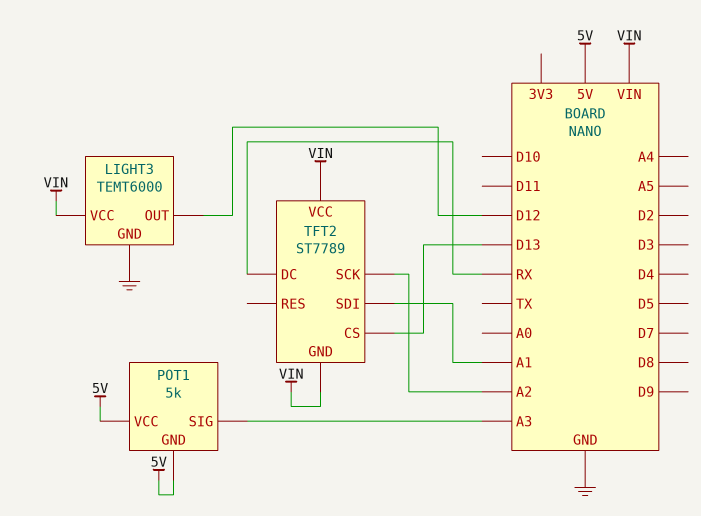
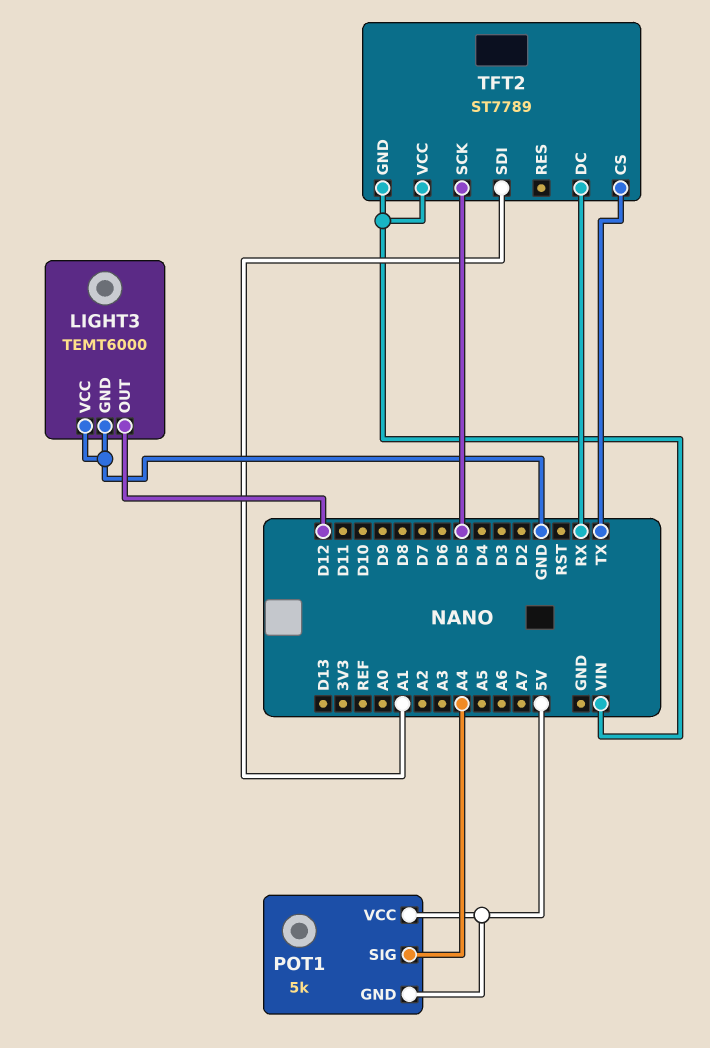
LIGHT3 pin VCC: VIN -> GND
POT1 pin SIG: A3 -> A4
TFT2 pin CS: D13 -> TX
TFT2 pin SCK: A2 -> D5

